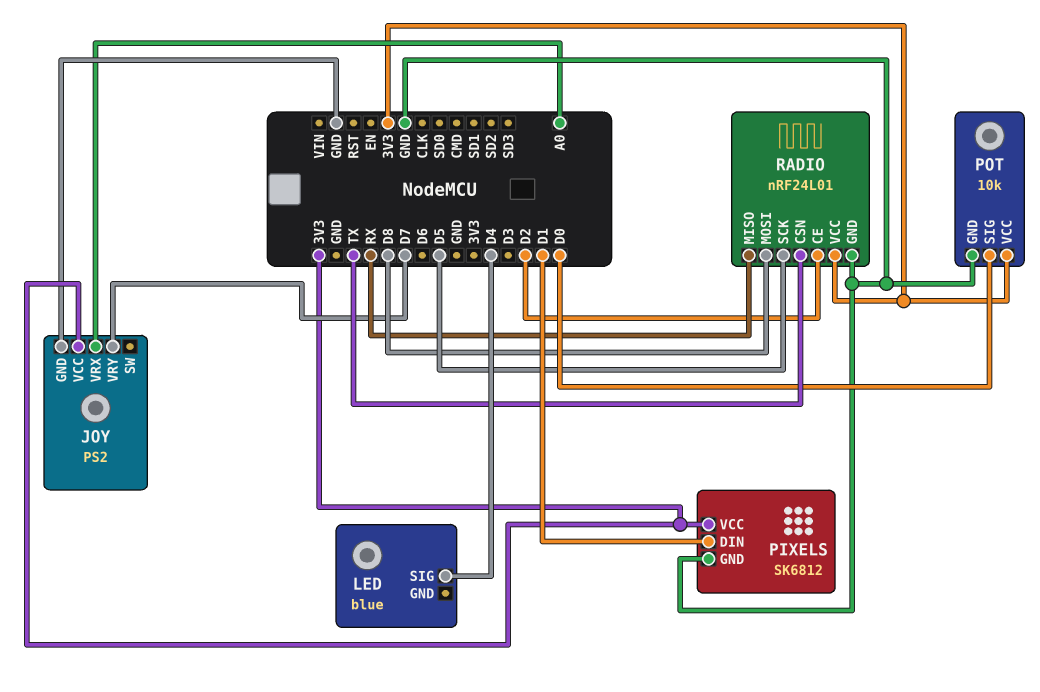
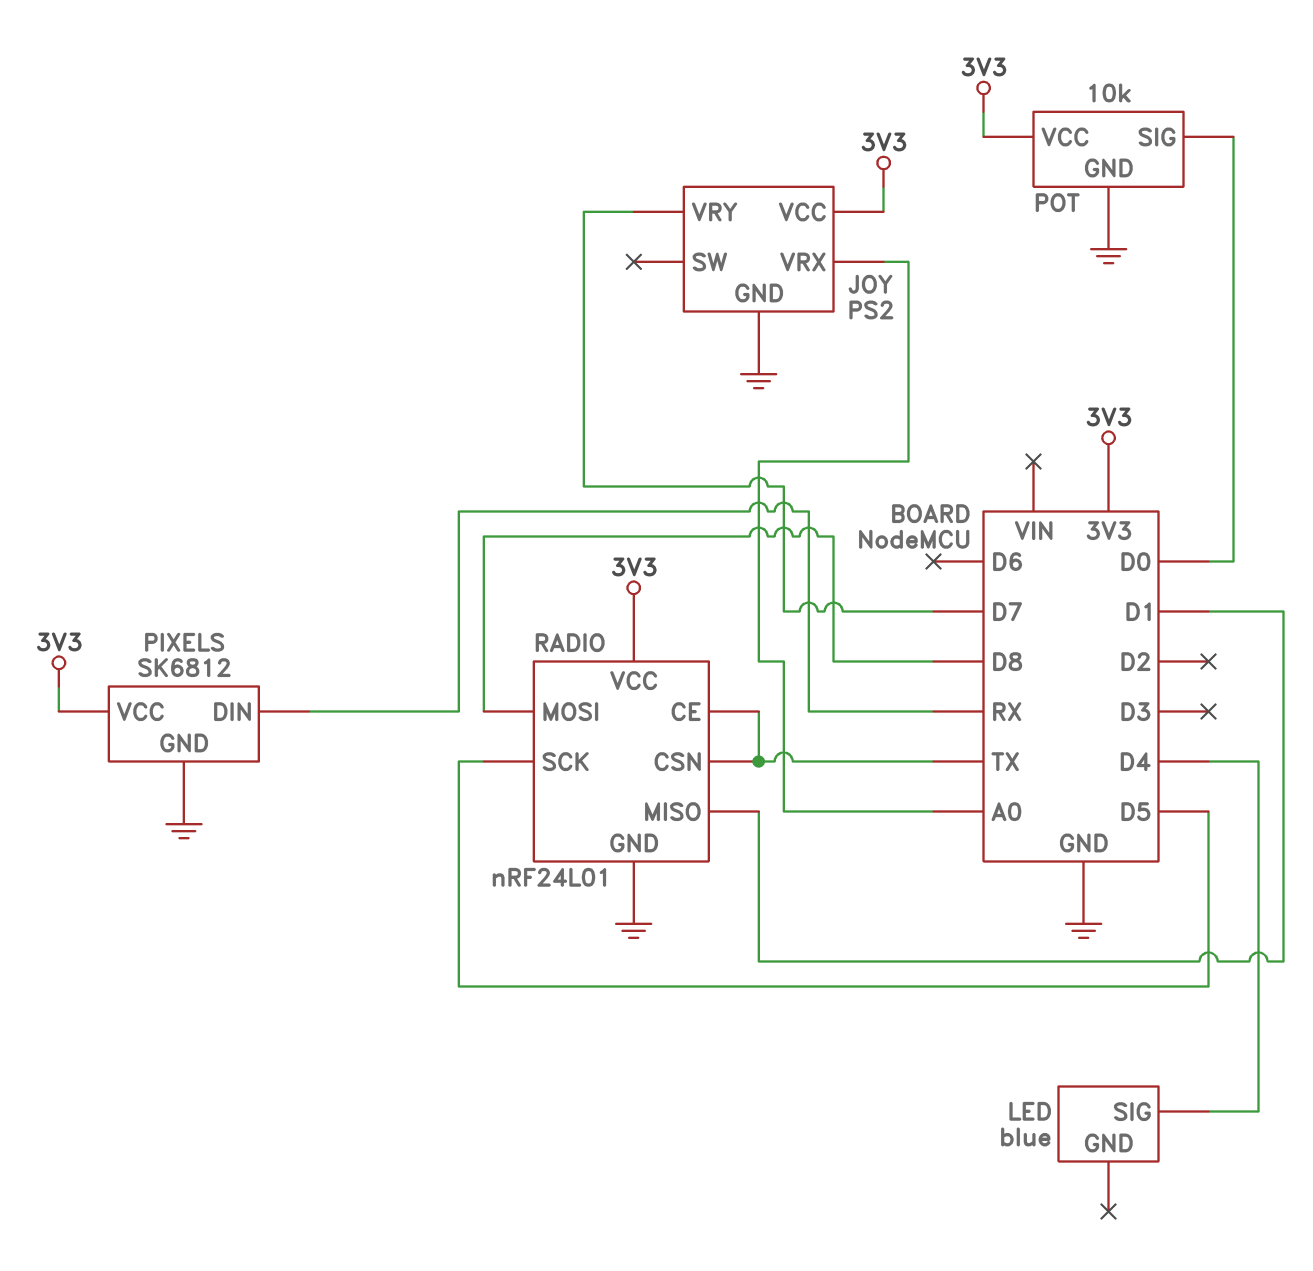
PIXELS pin DIN: D1 -> RX
RADIO pin CE: D2 -> TX
RADIO pin MISO: RX -> D1

